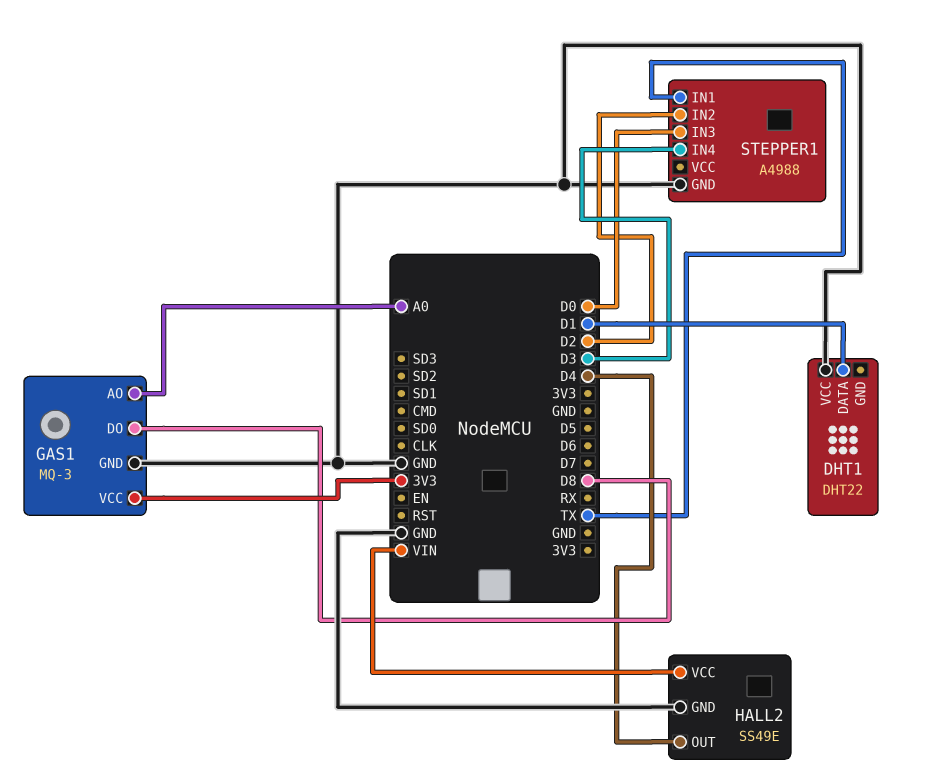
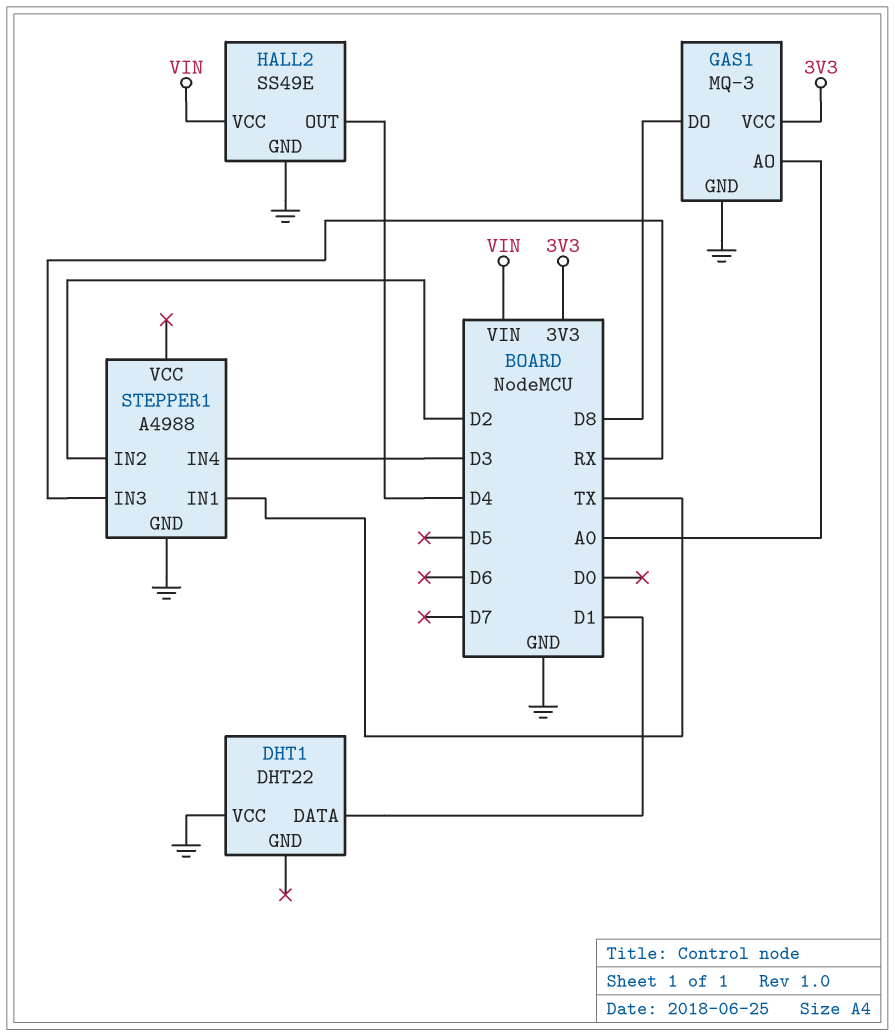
STEPPER1 pin IN3: D0 -> RX

